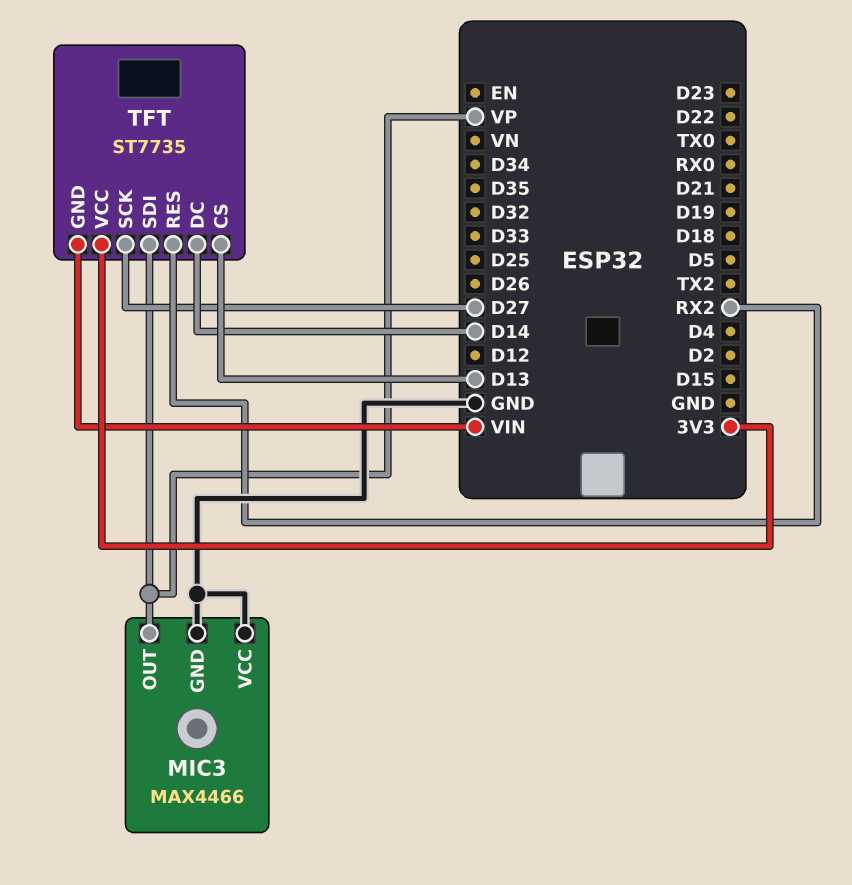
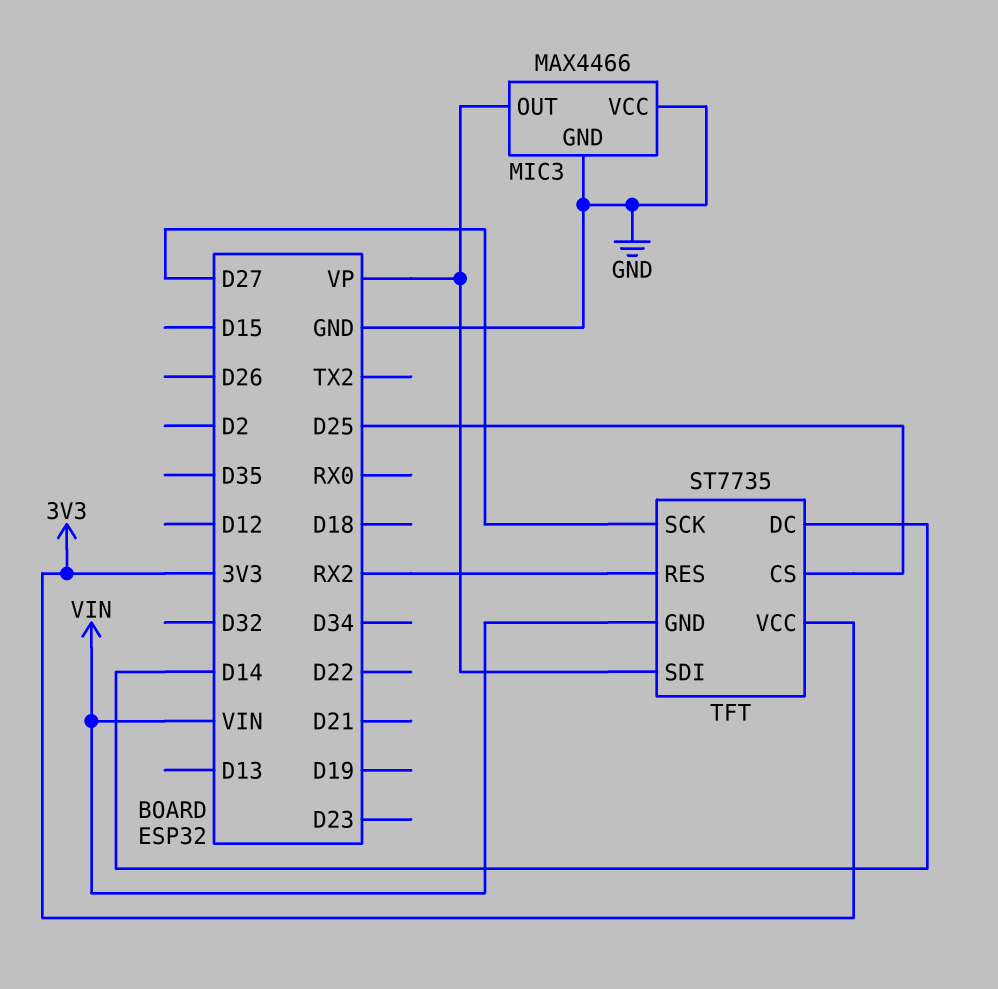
TFT pin CS: D13 -> D25

